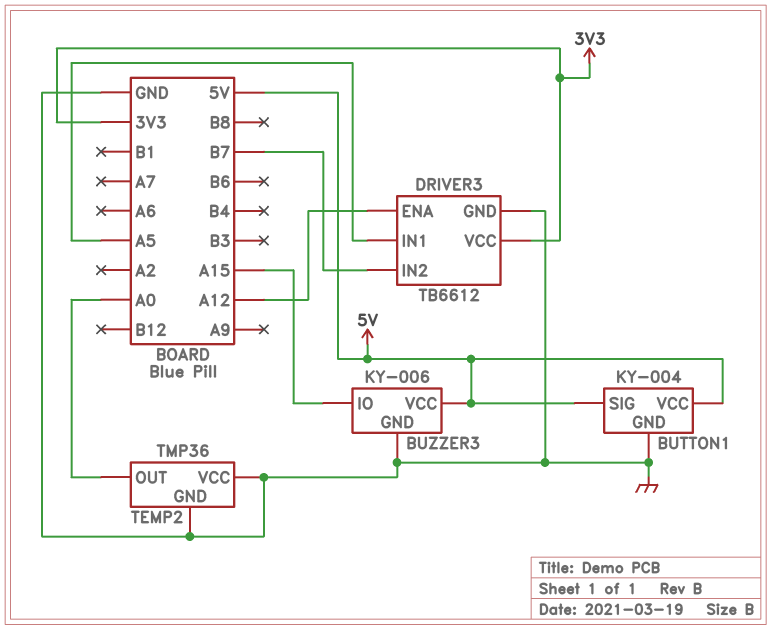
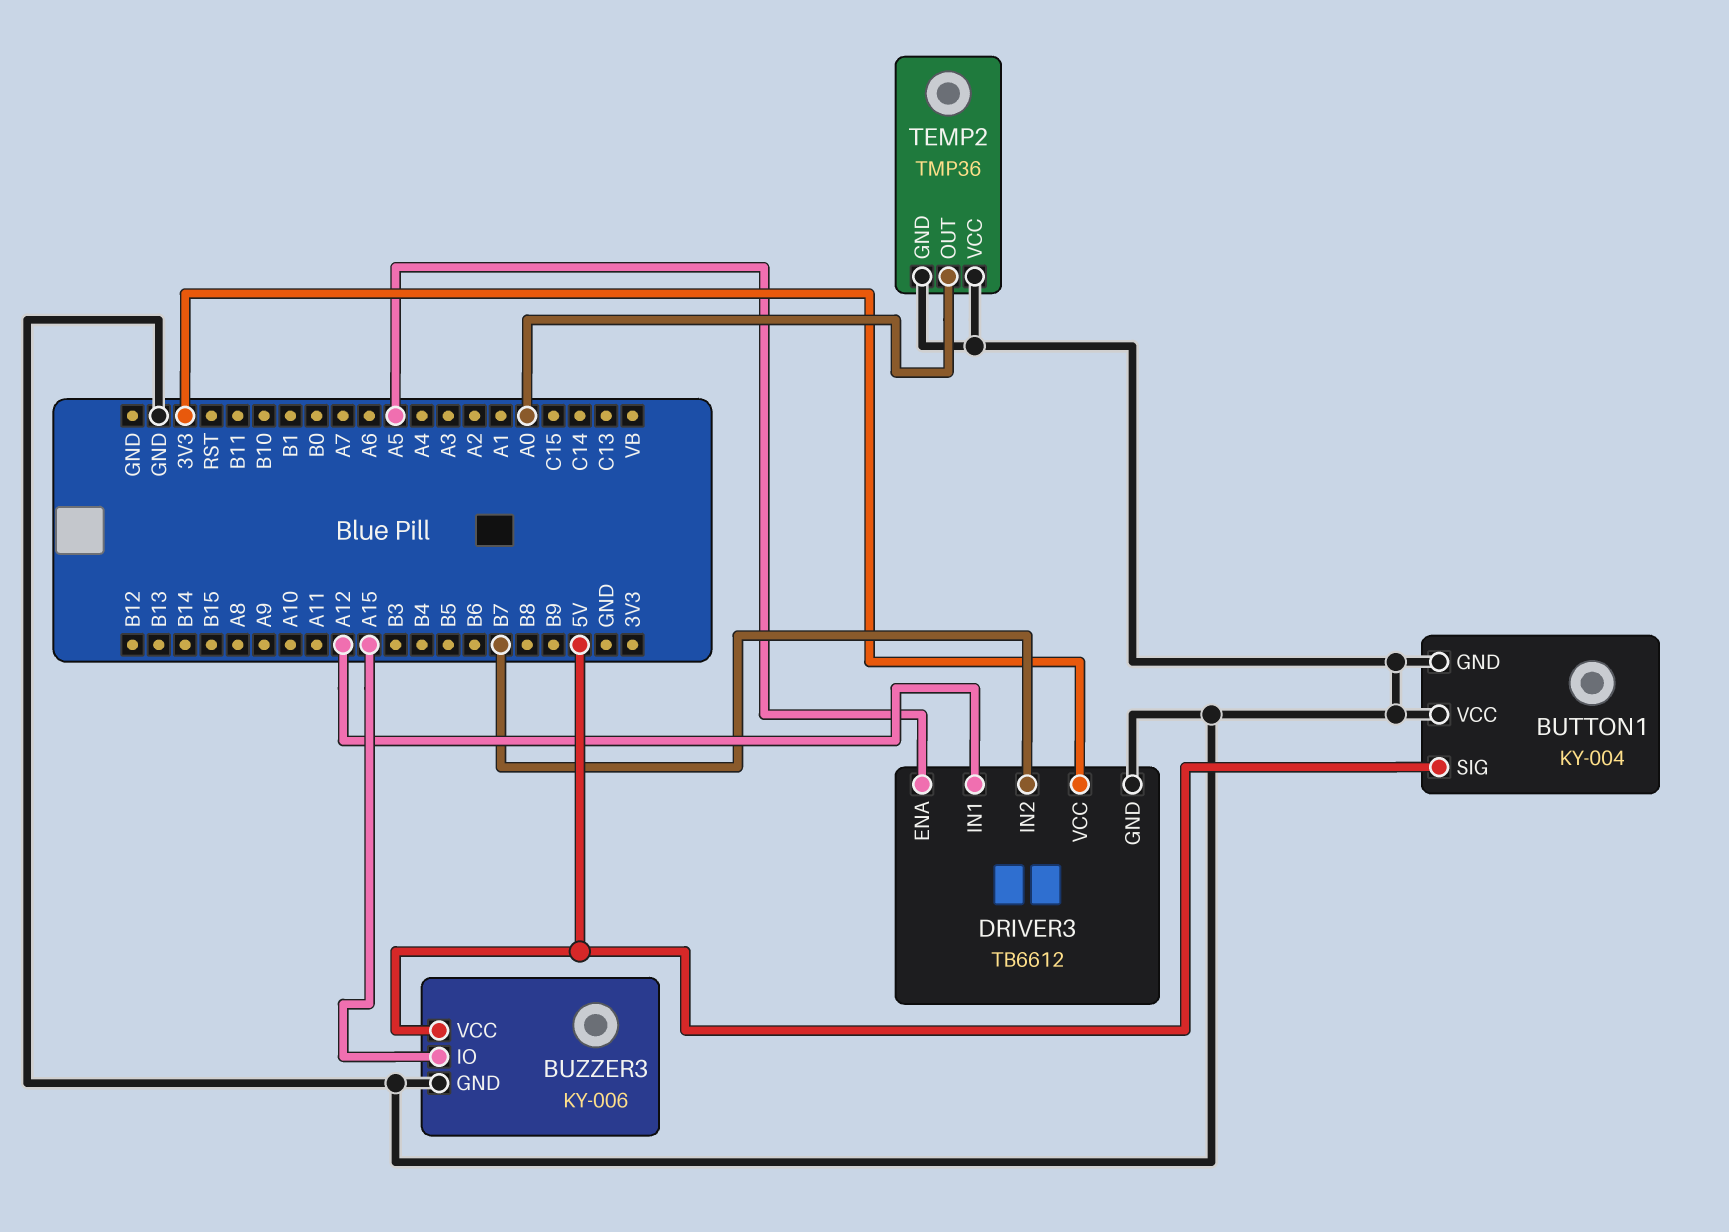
BUTTON1 pin VCC: 5V -> GND
DRIVER3 pin ENA: A12 -> A5
DRIVER3 pin IN1: A5 -> A12

